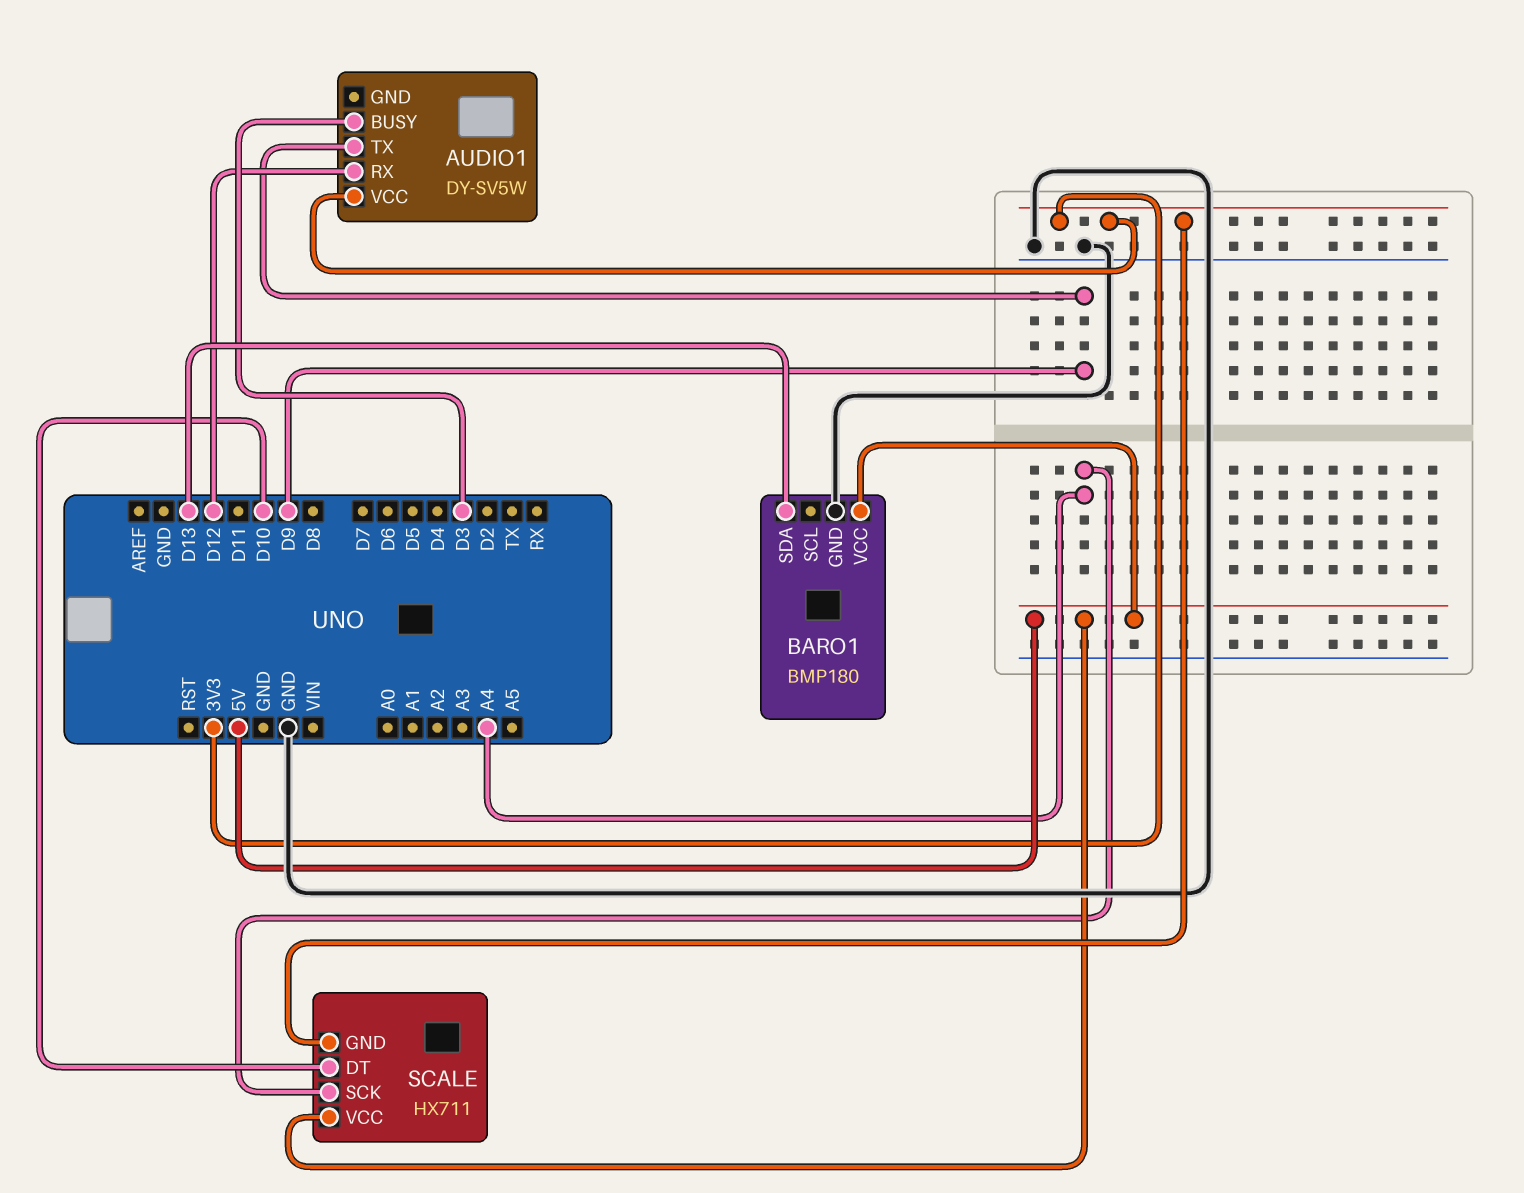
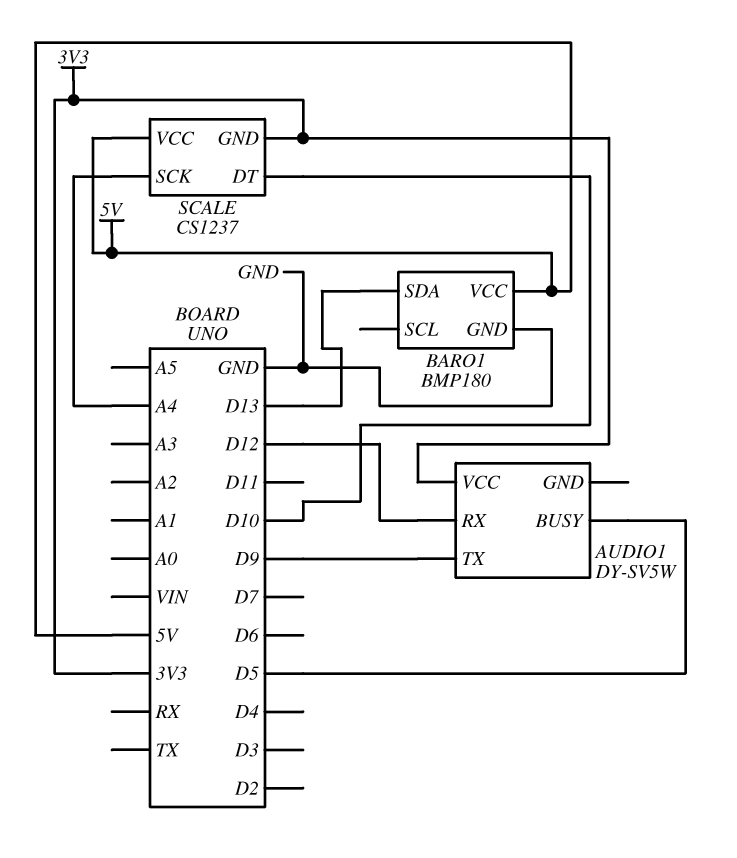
AUDIO1 pin BUSY: D3 -> D5
SCALE: HX711 -> CS1237

